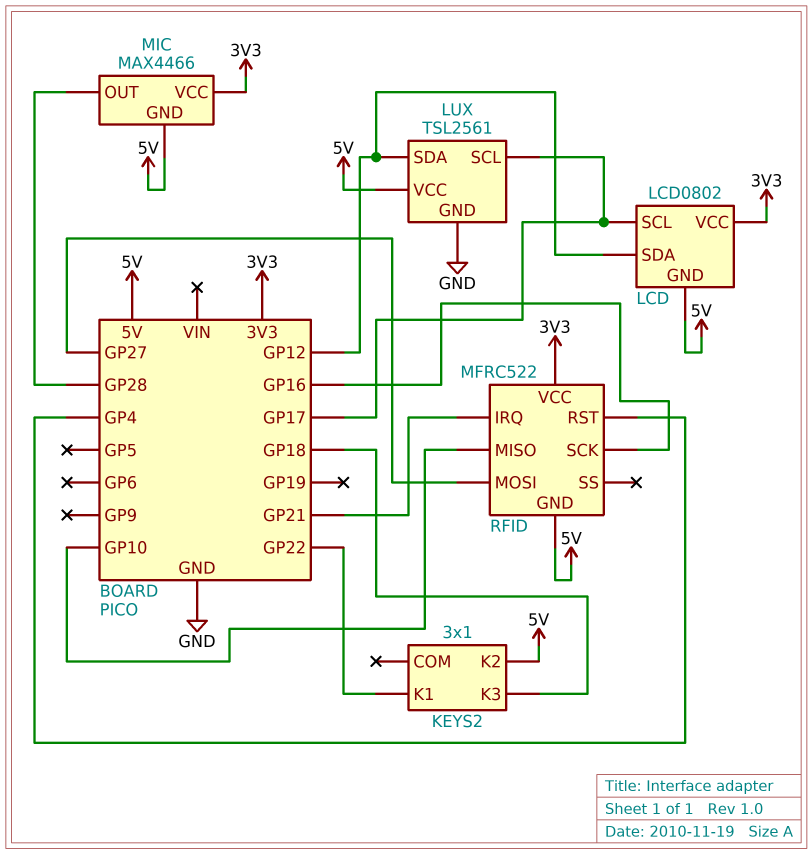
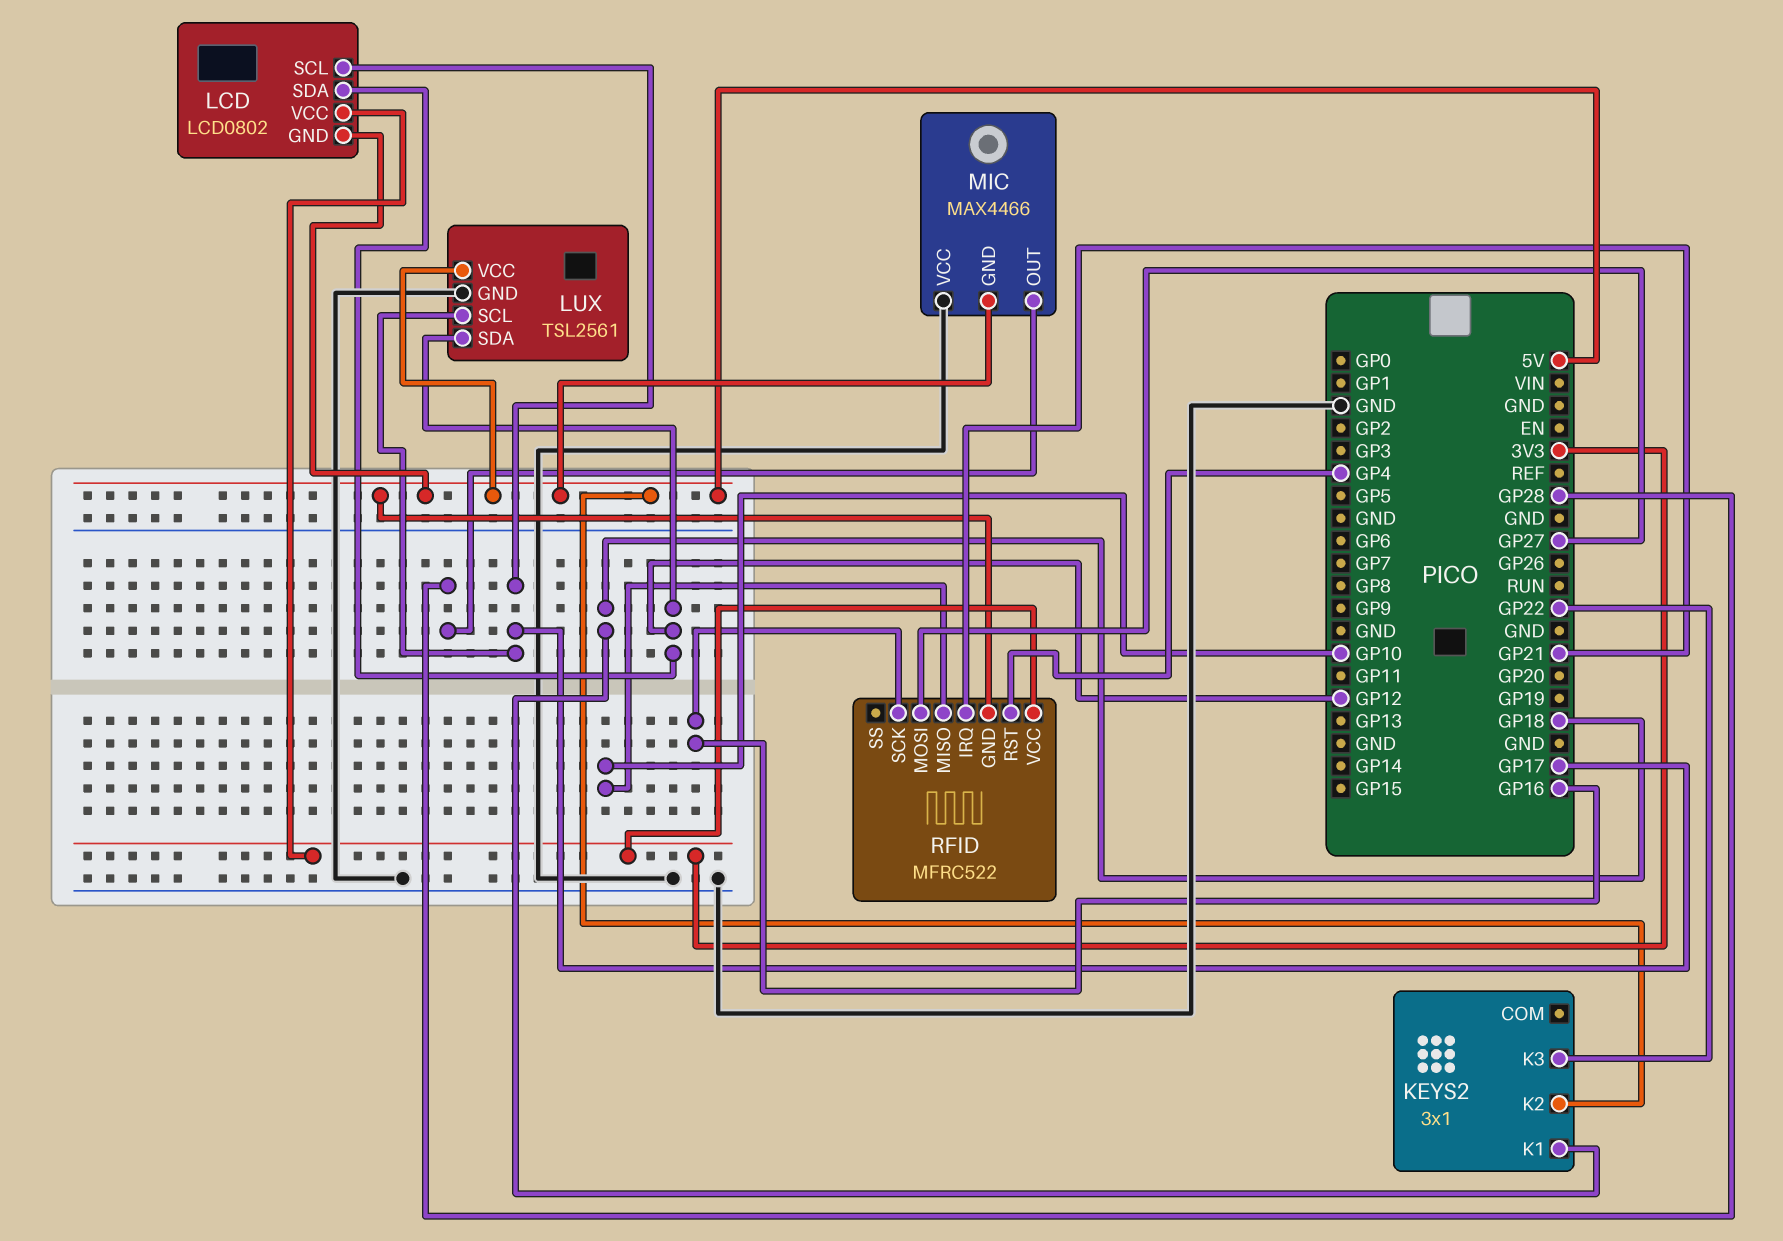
KEYS2 pin K1: GP22 -> GP18
KEYS2 pin K3: GP18 -> GP22
MIC pin VCC: 3V3 -> GND

